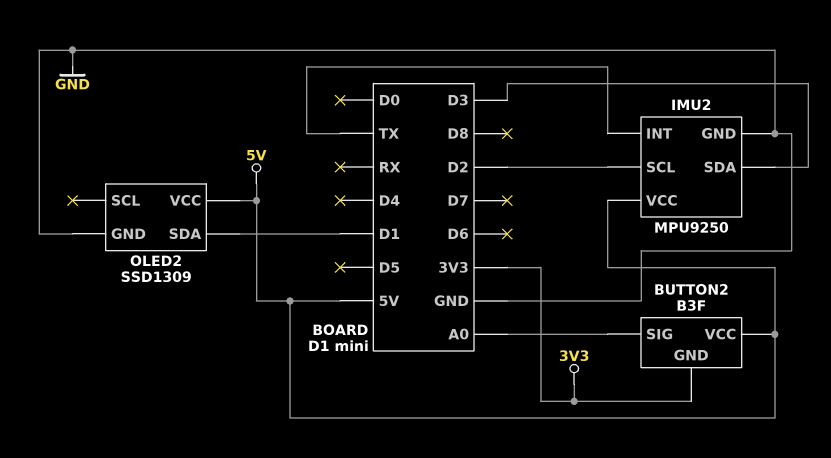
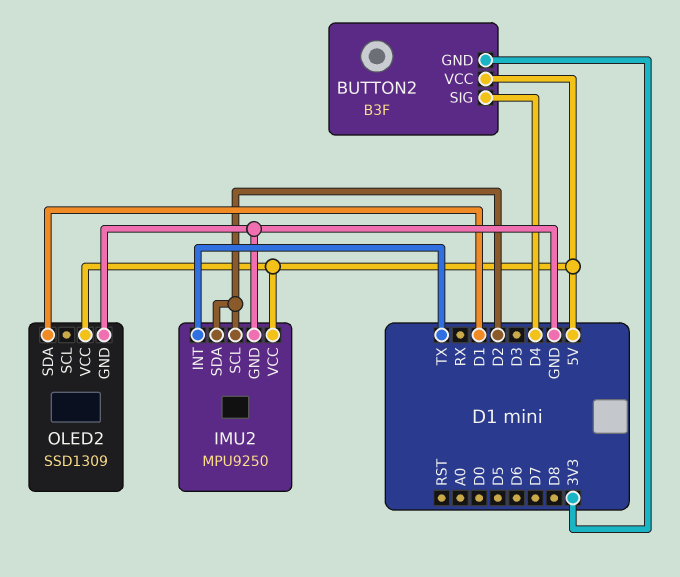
BUTTON2 pin SIG: A0 -> D4
IMU2 pin SDA: D3 -> D2

